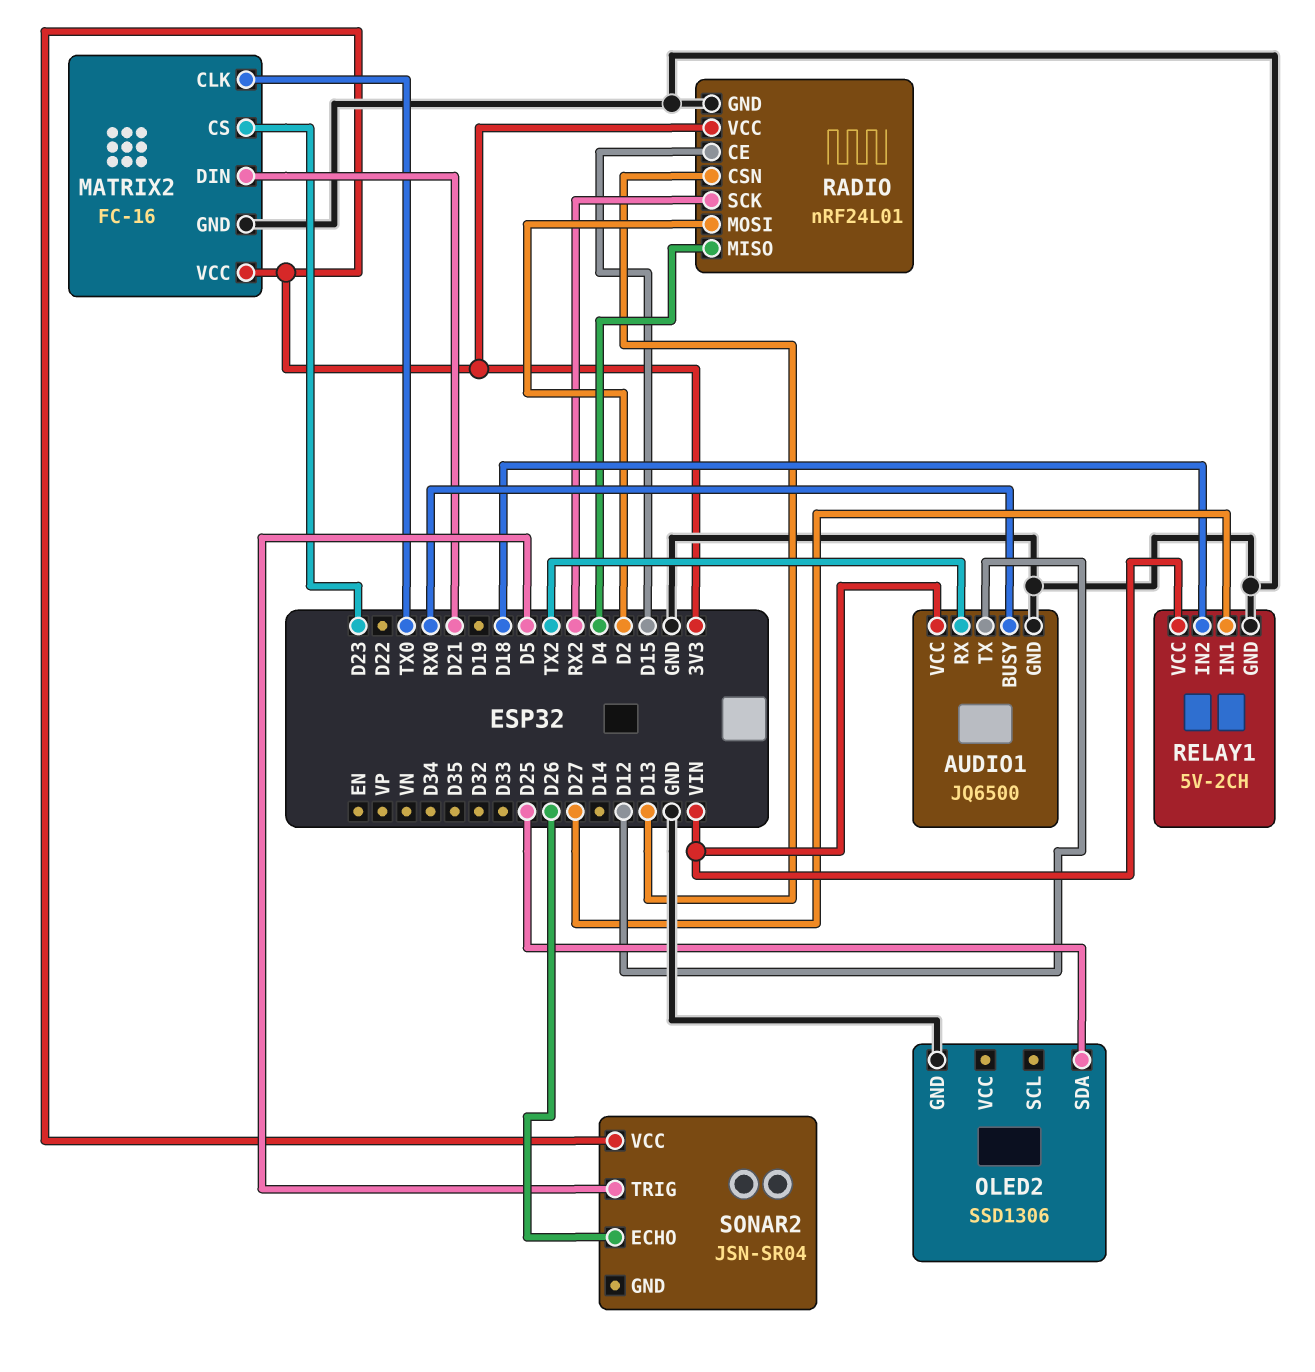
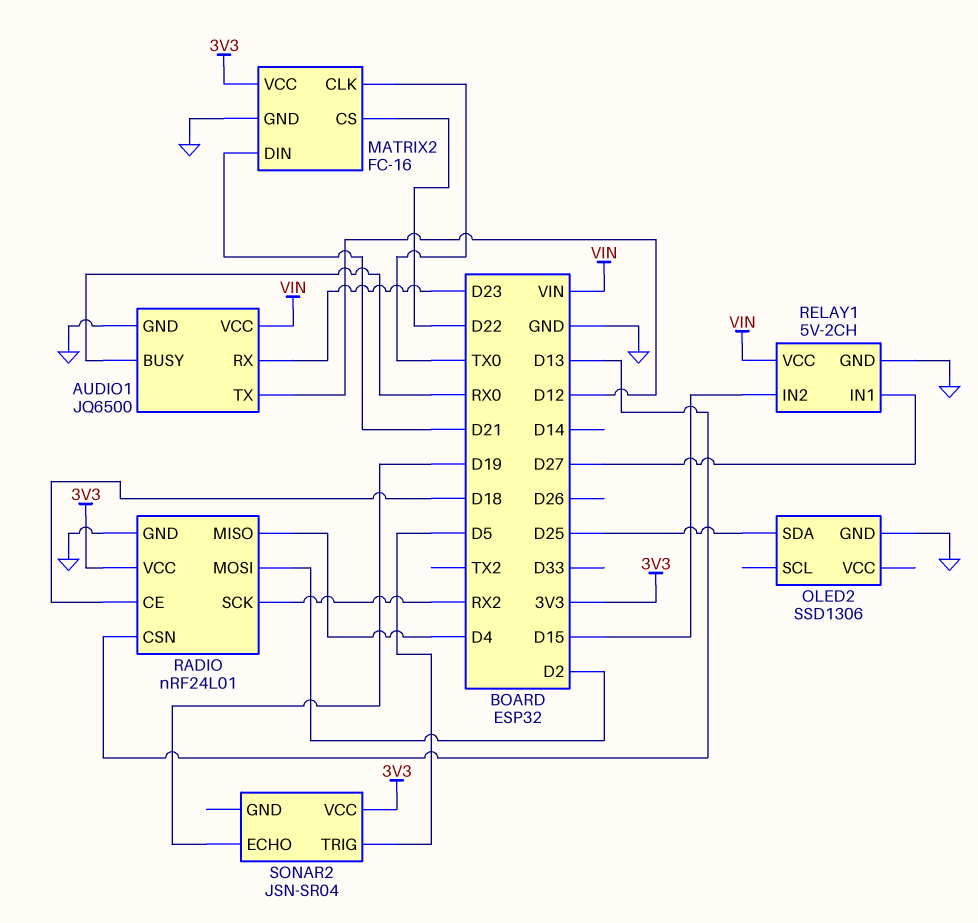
AUDIO1 pin RX: TX2 -> D23
MATRIX2 pin CS: D23 -> D22
RADIO pin CE: D15 -> D18
RELAY1 pin IN2: D18 -> D15
SONAR2 pin ECHO: D26 -> D19

